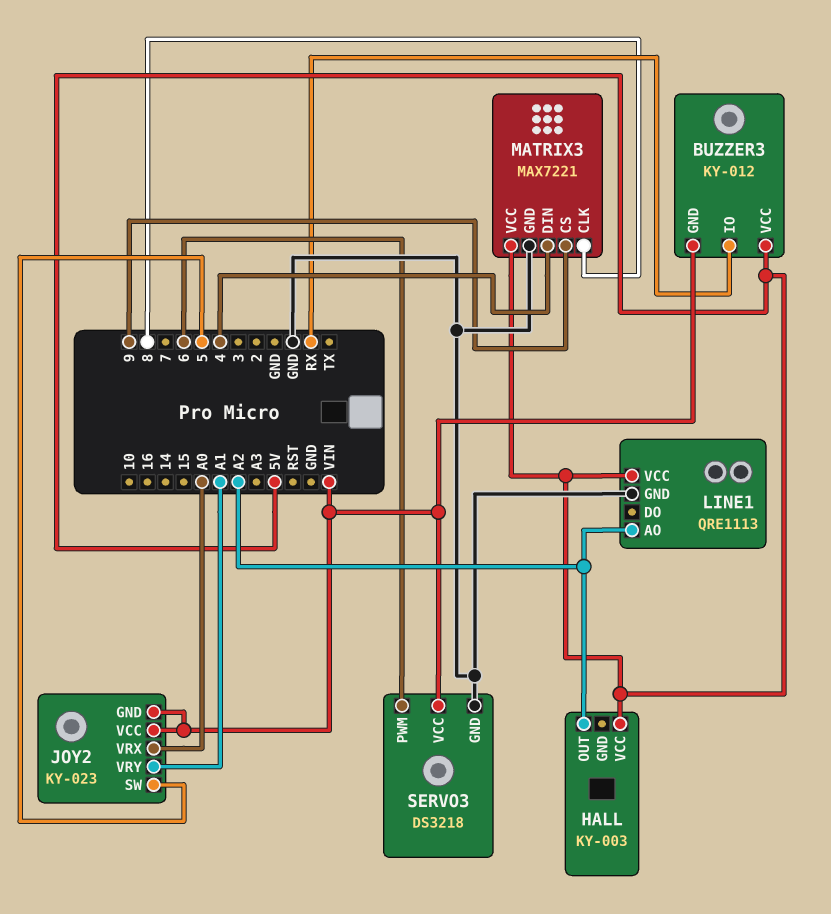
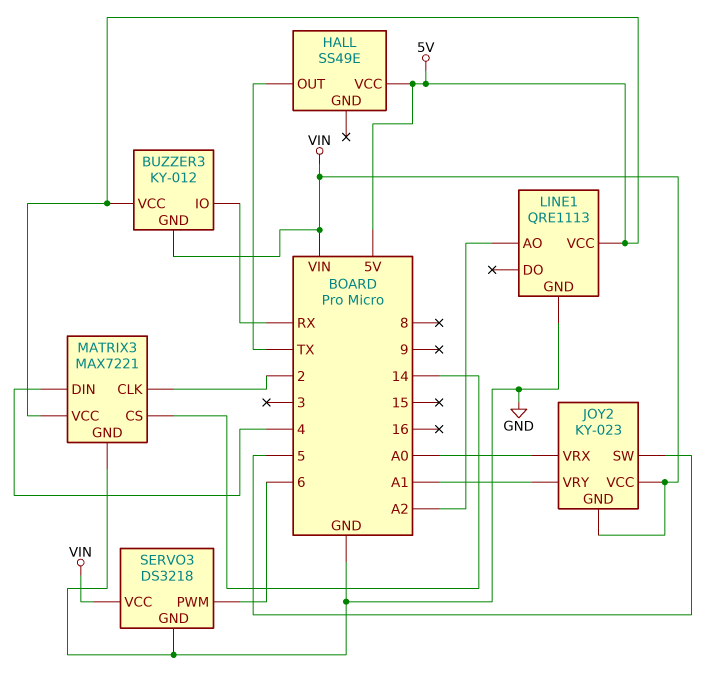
HALL: KY-003 -> SS49E
HALL pin OUT: A2 -> TX
MATRIX3 pin CLK: 8 -> 2
MATRIX3 pin CS: 9 -> 14

